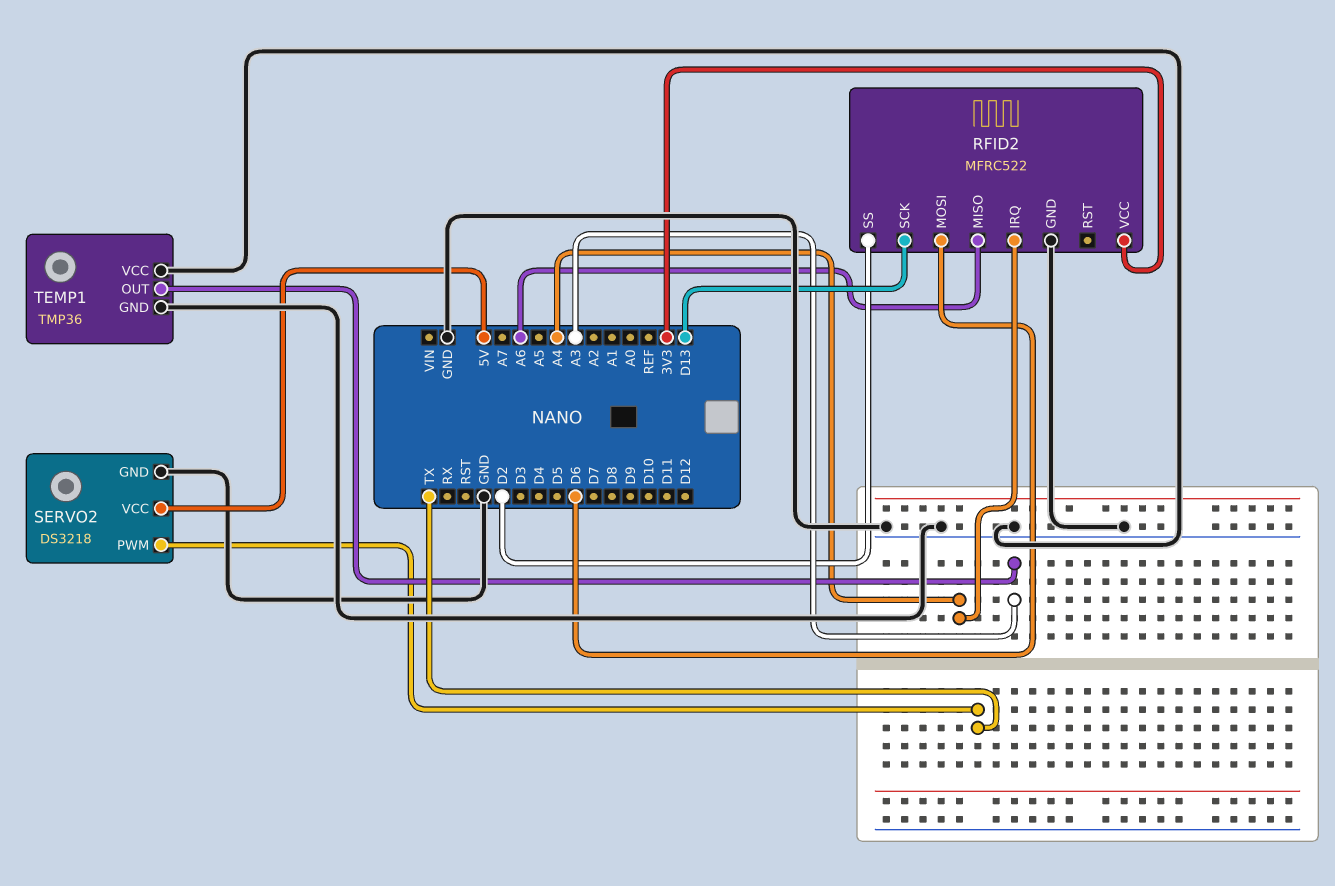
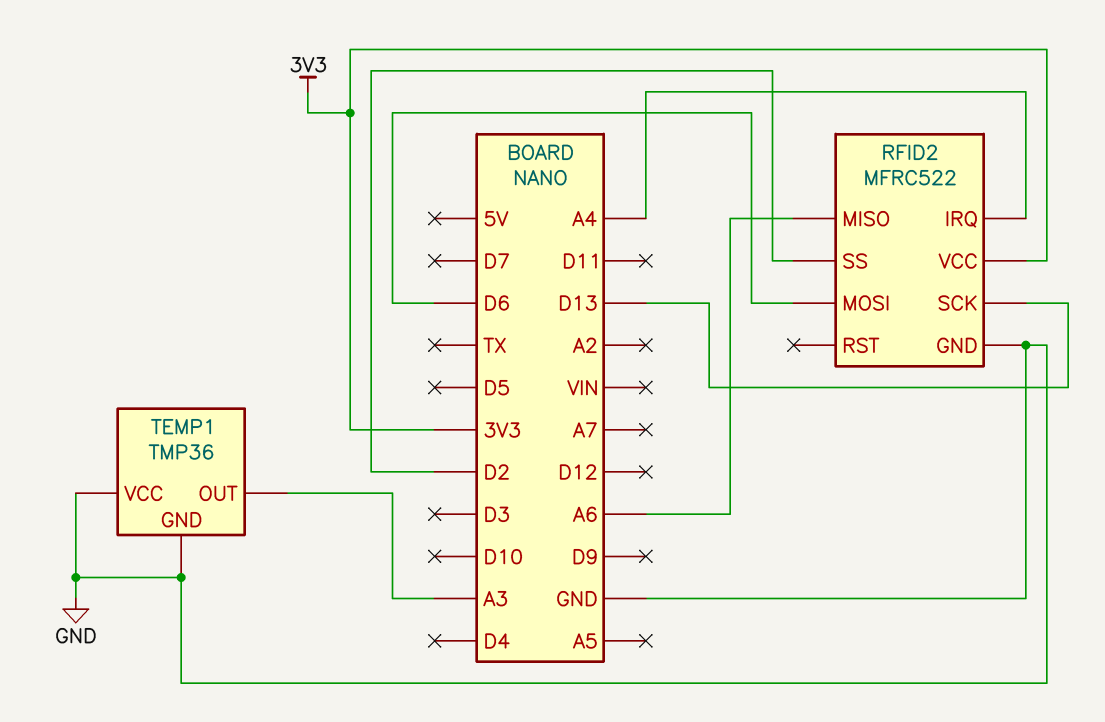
SERVO2: DS3218 -> none
SERVO2 pin GND: GND -> none
SERVO2 pin PWM: TX -> none
SERVO2 pin VCC: 5V -> none

